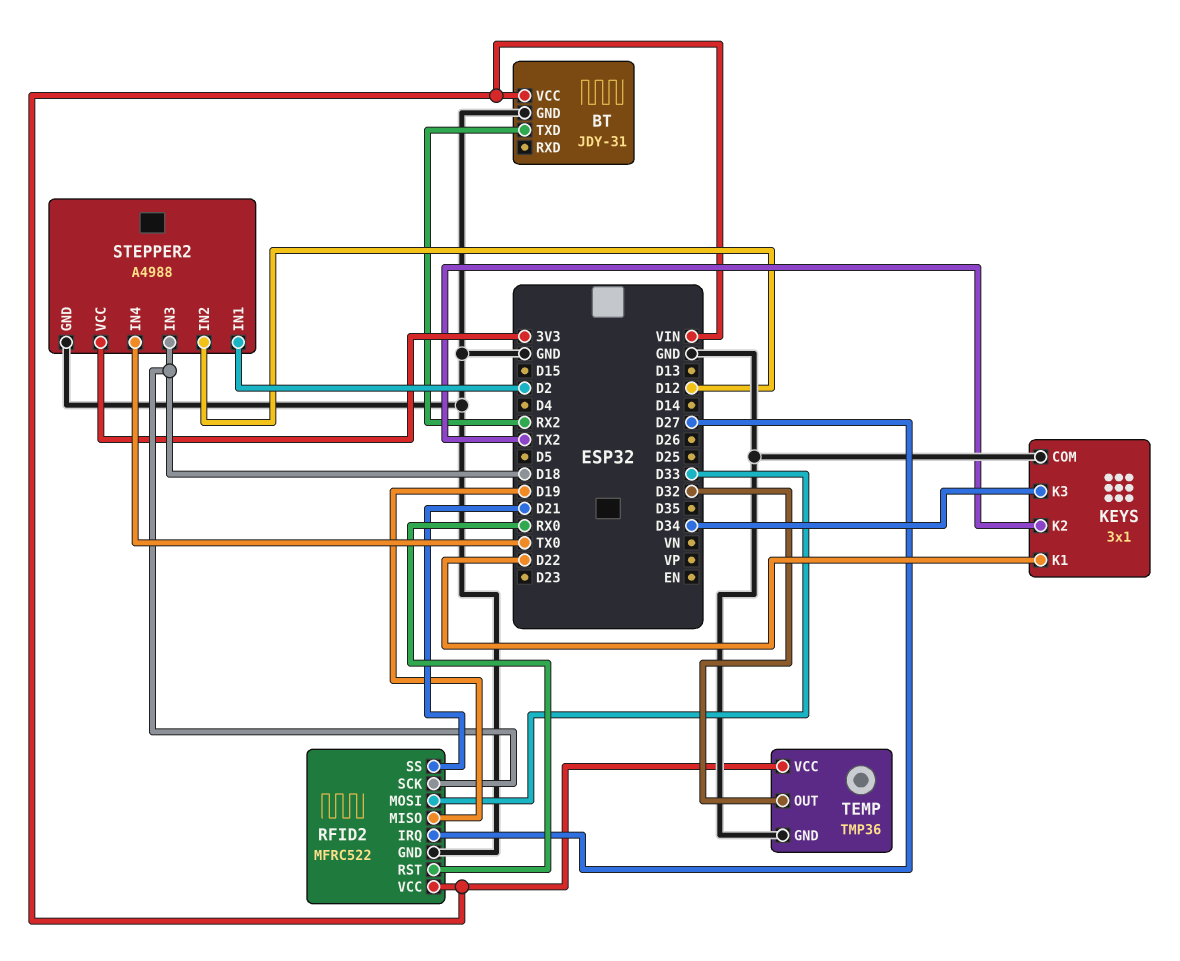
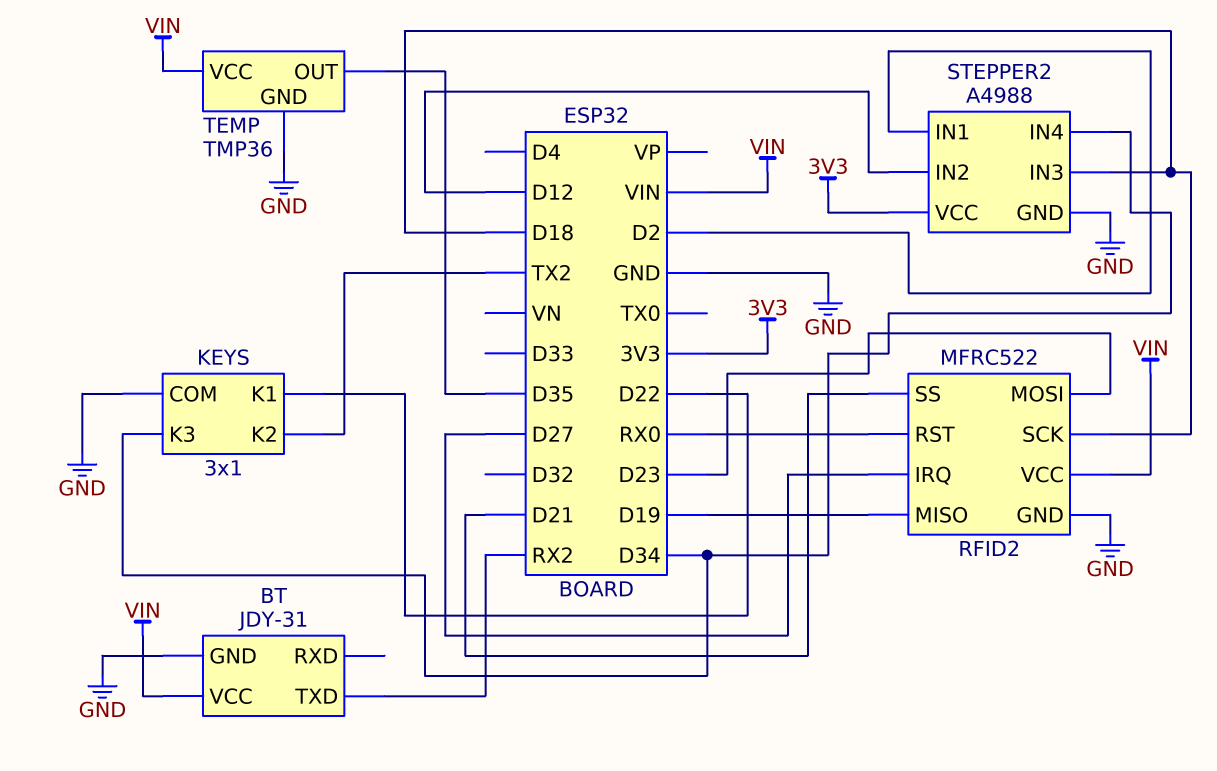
RFID2 pin MOSI: D33 -> D23
STEPPER2 pin IN4: TX0 -> D34
TEMP pin OUT: D32 -> D35

